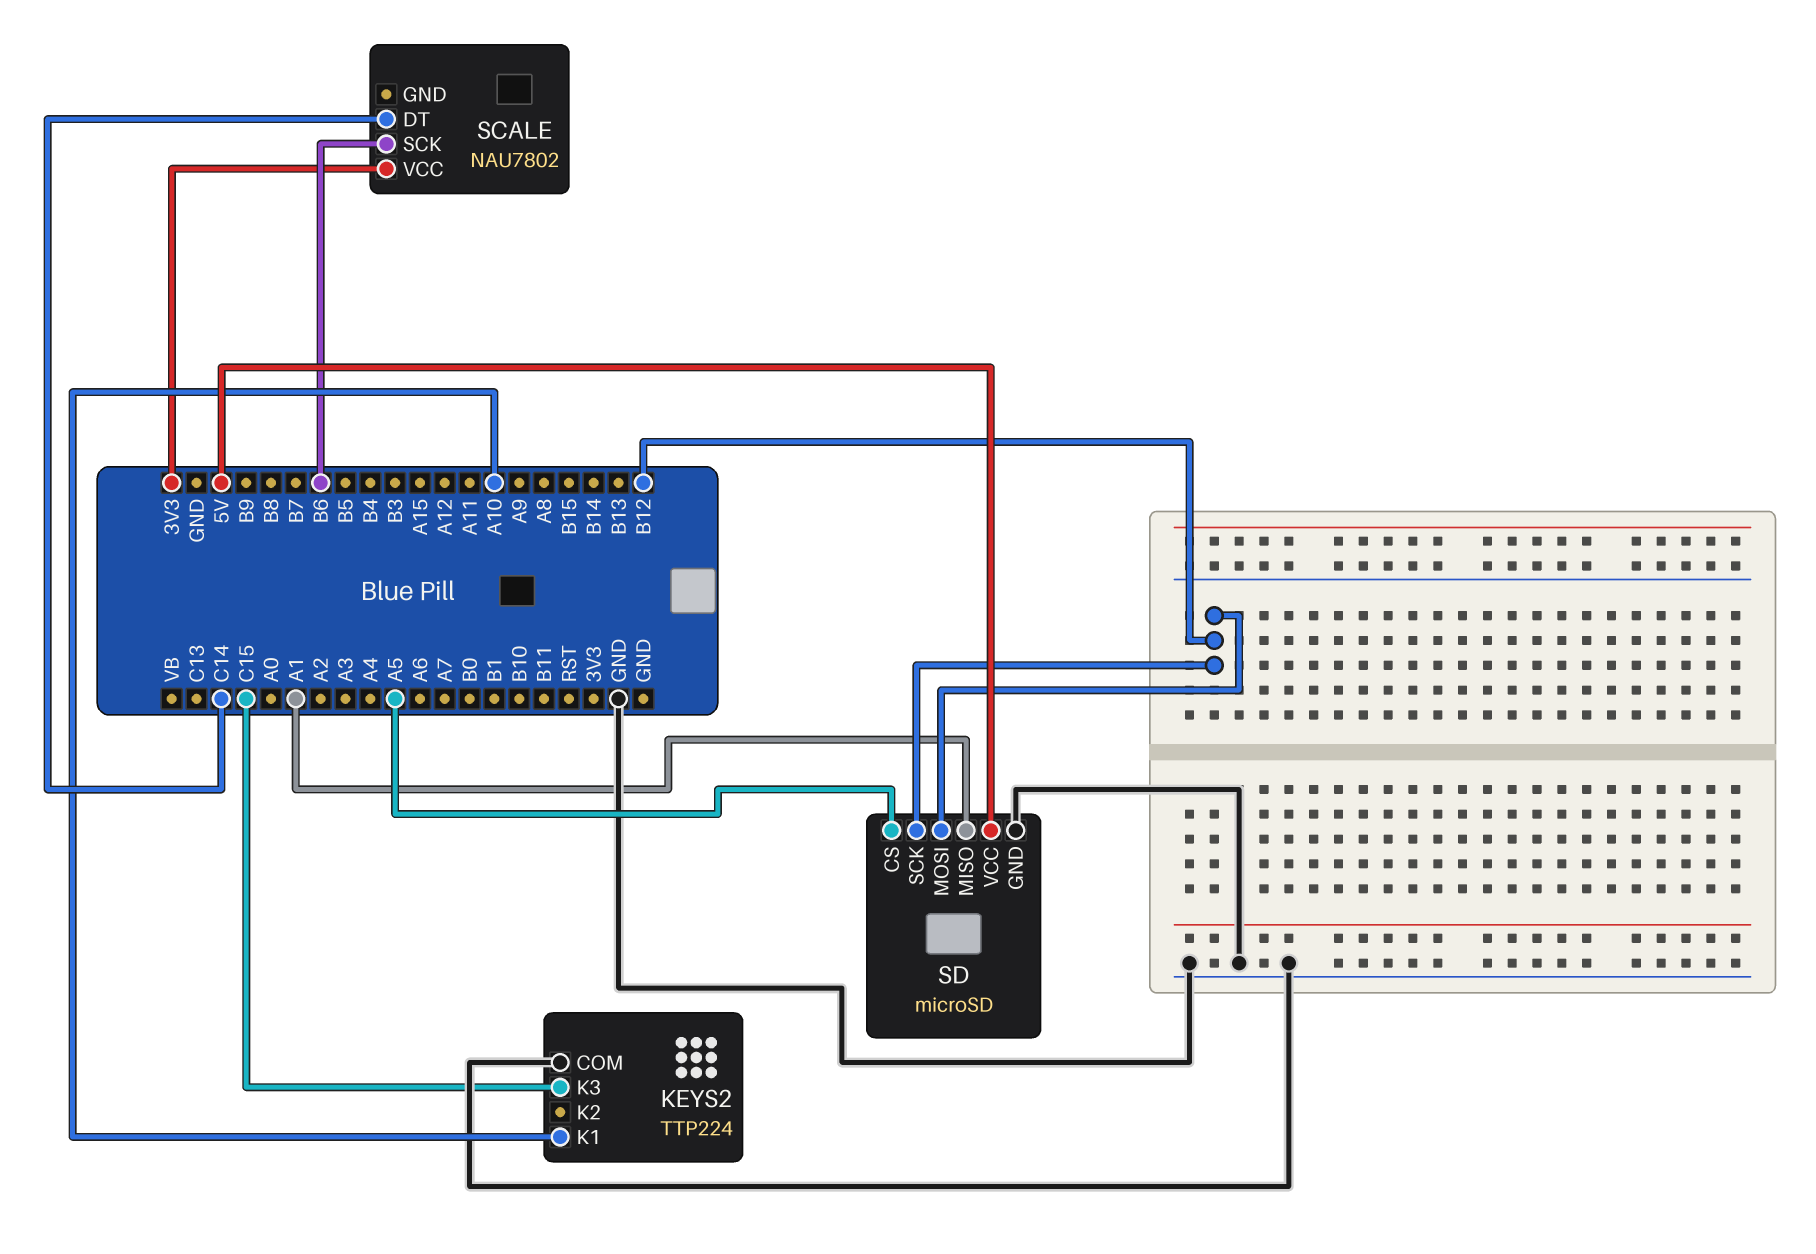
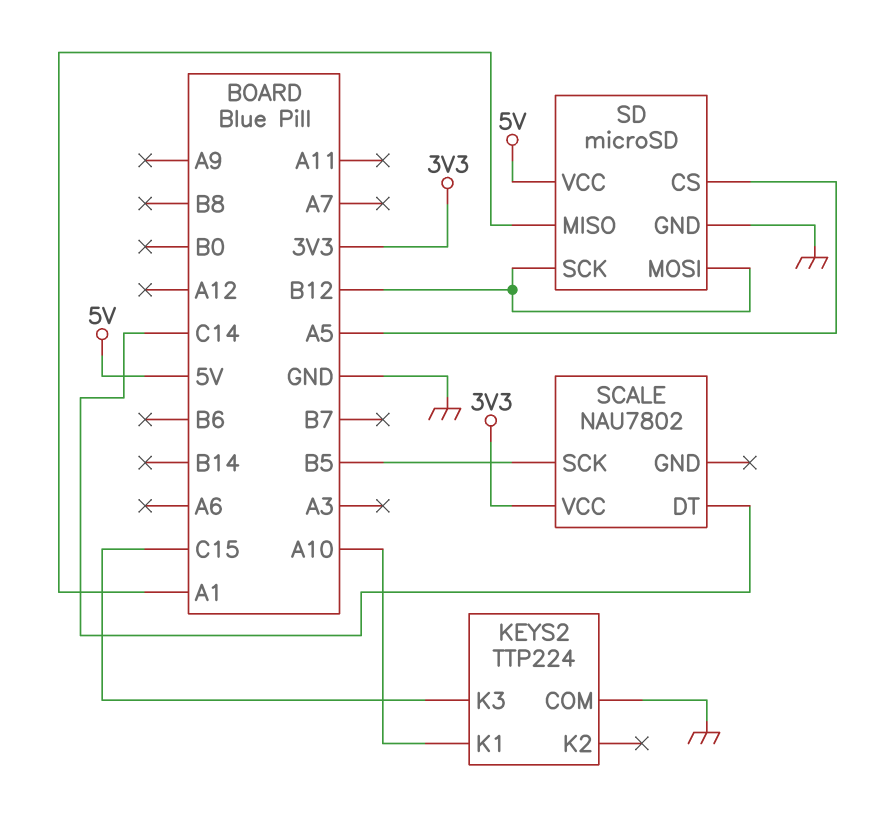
SCALE pin SCK: B6 -> B5

